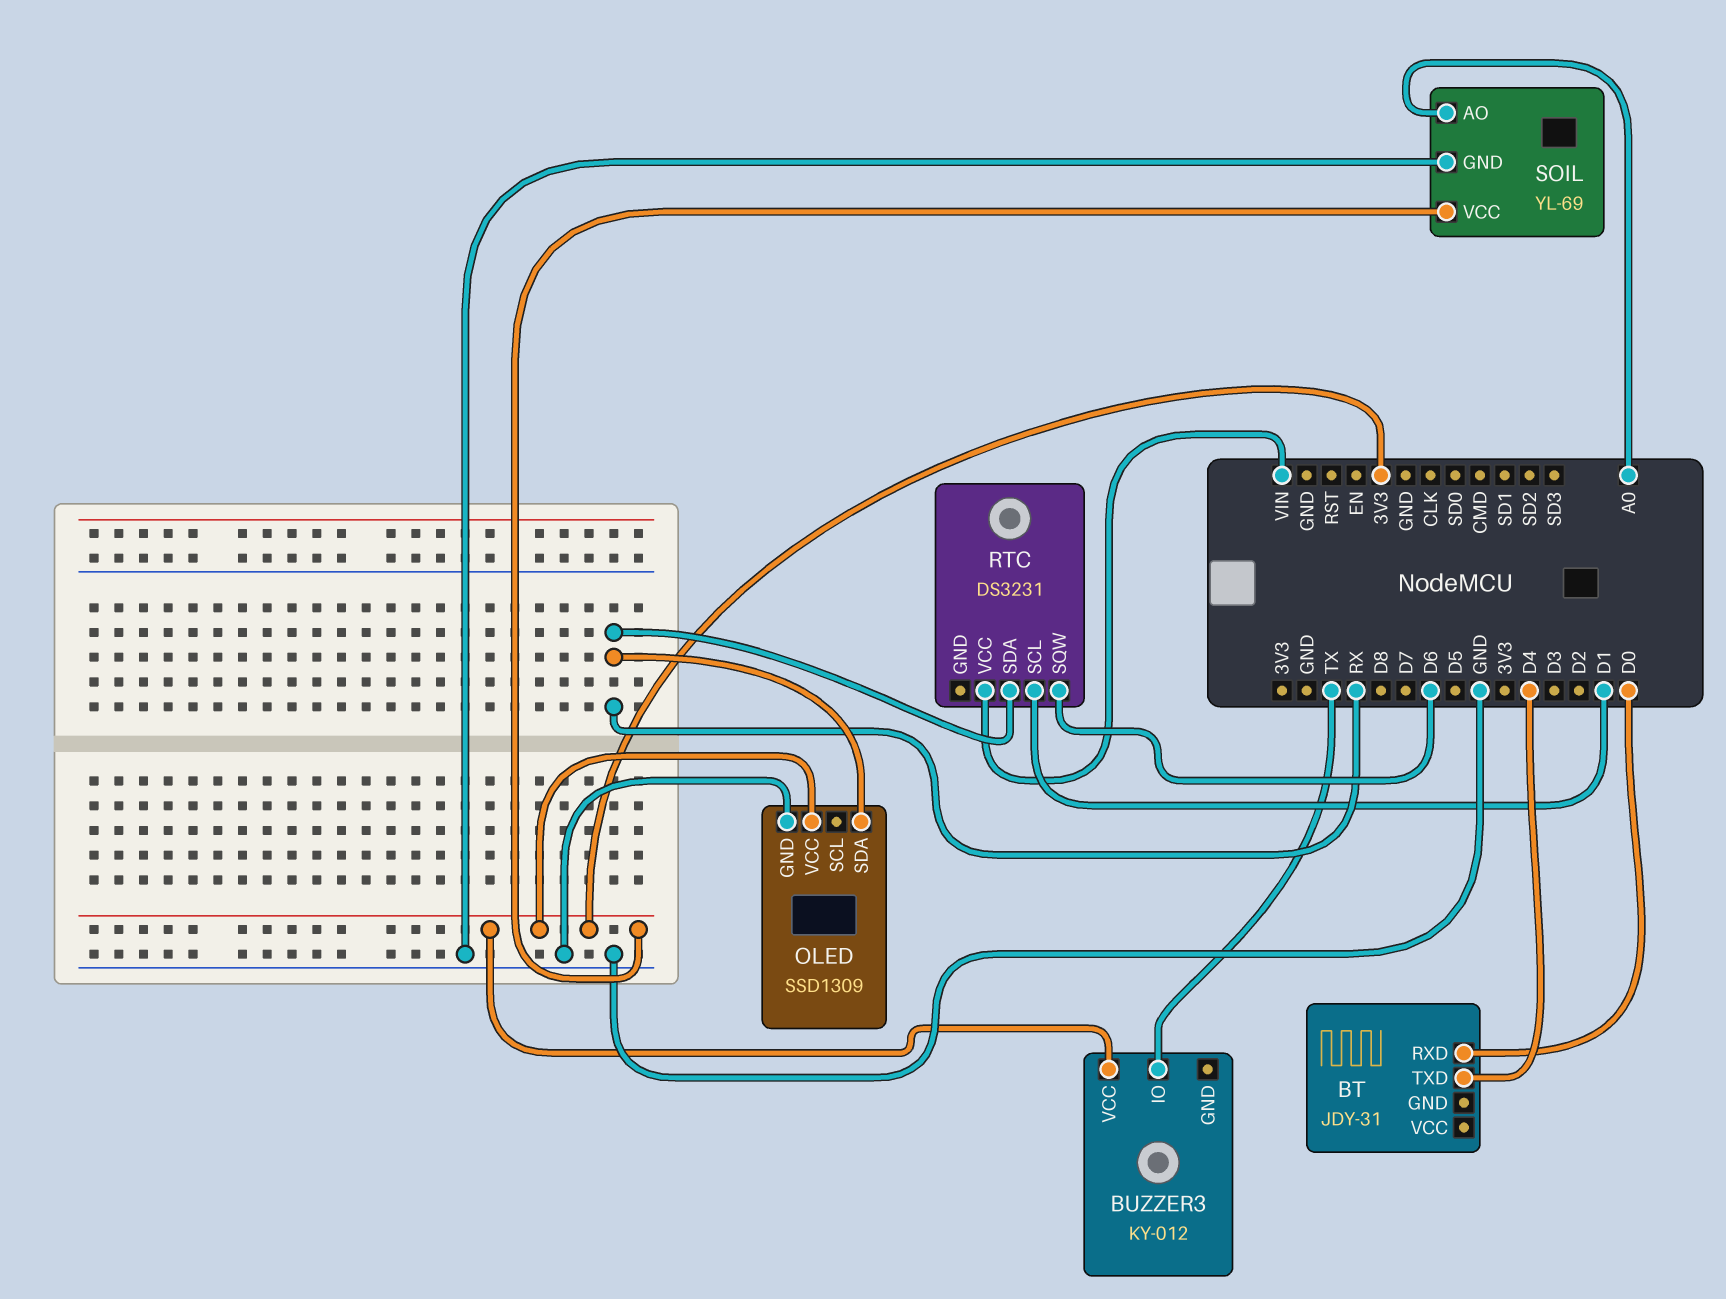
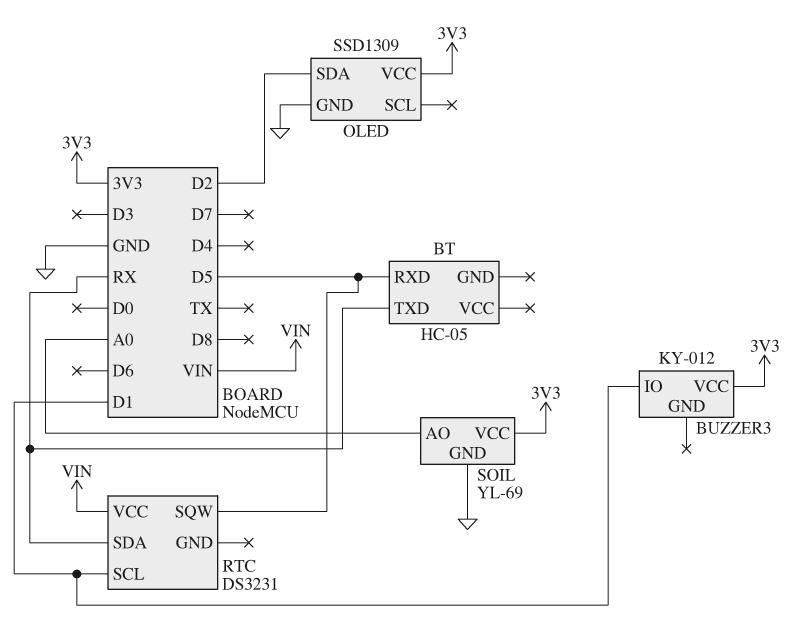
BT: JDY-31 -> HC-05
BT pin RXD: D0 -> D5
BT pin TXD: D4 -> RX
BUZZER3 pin IO: TX -> D1
OLED pin SDA: RX -> D2
RTC pin SQW: D6 -> D5

